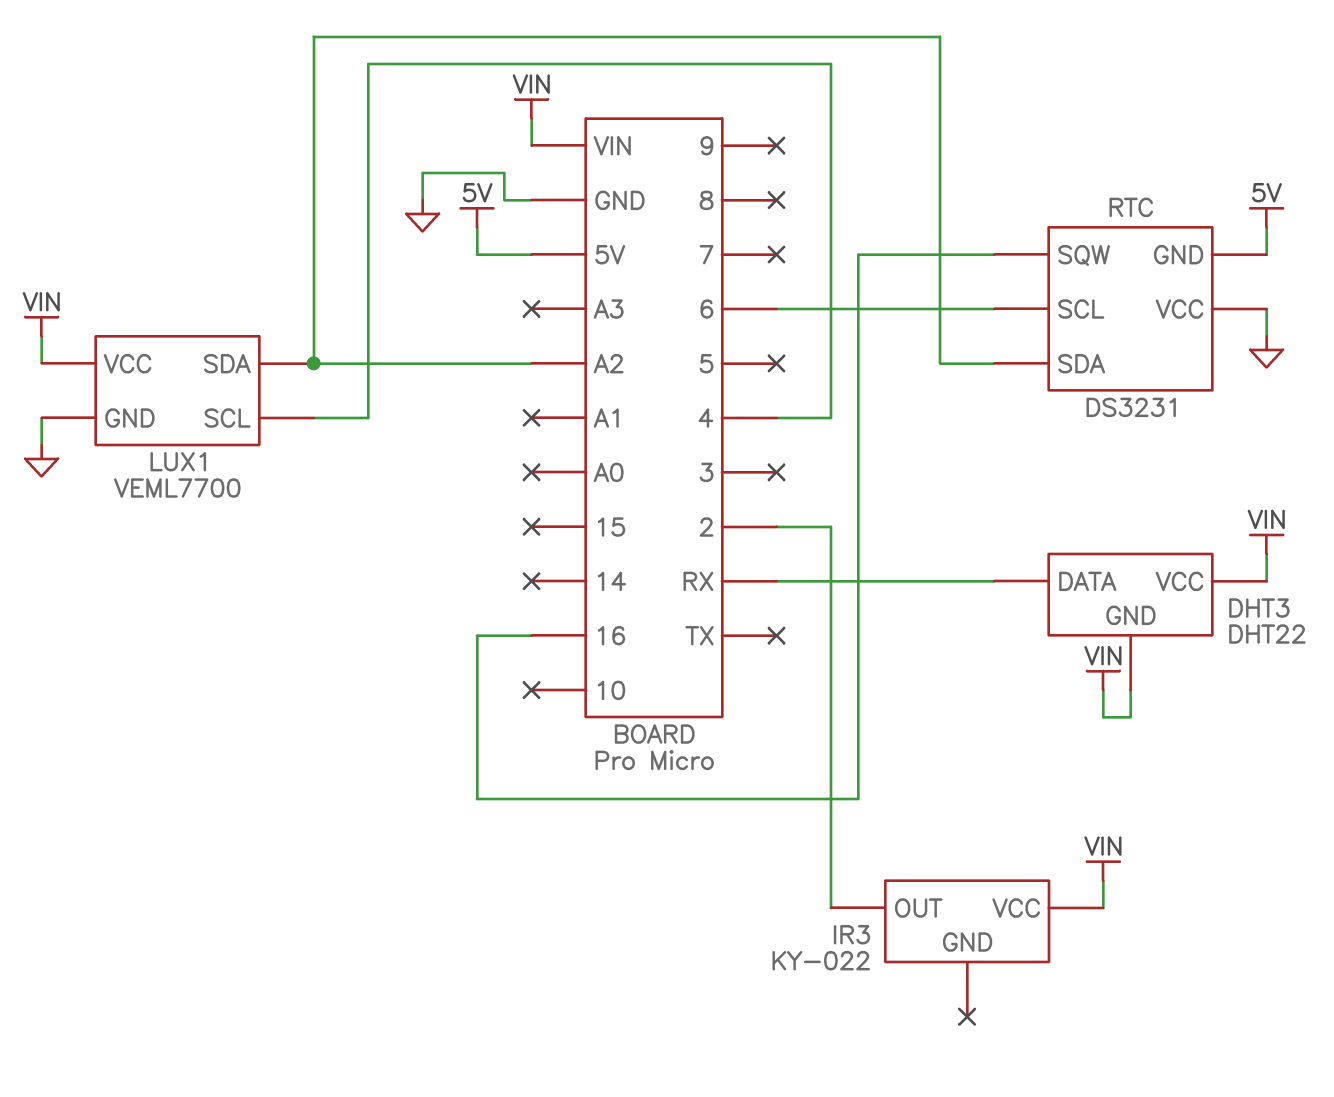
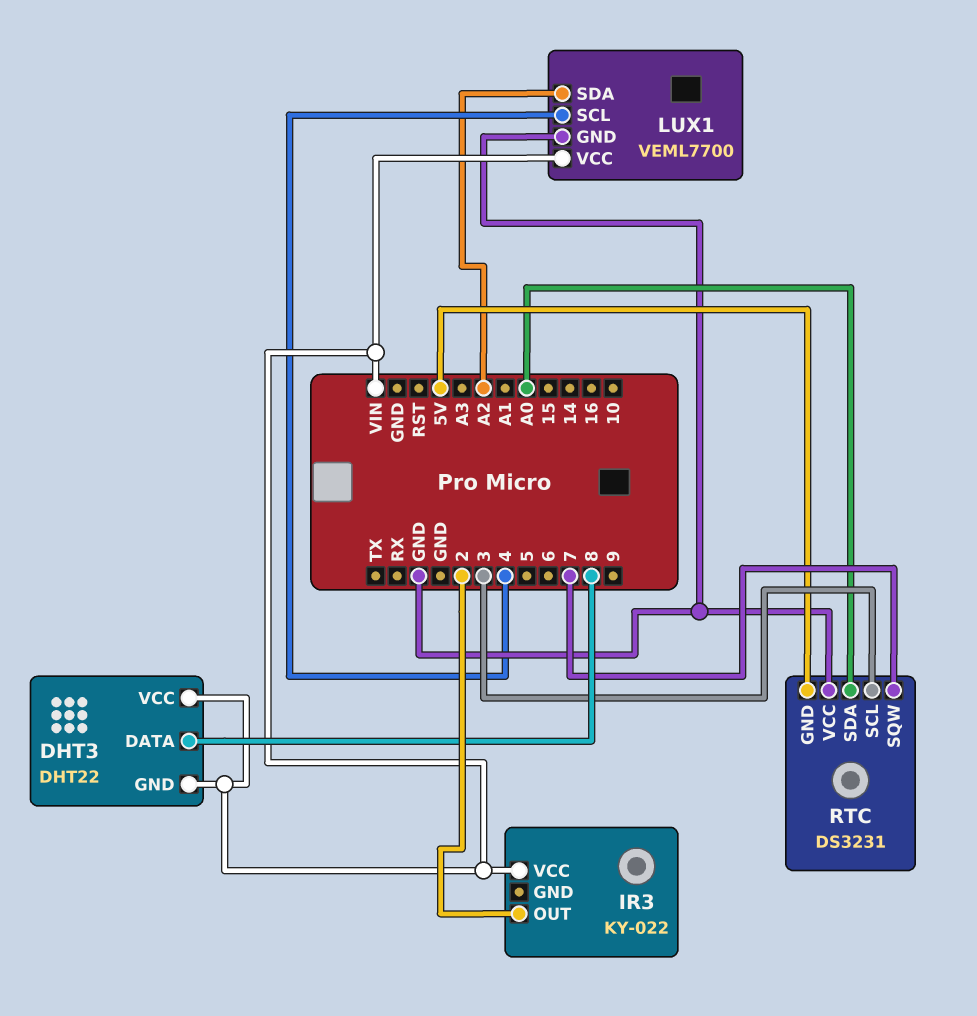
DHT3 pin DATA: RX -> 8
RTC pin SCL: 6 -> 3
RTC pin SDA: A2 -> A0
RTC pin SQW: 16 -> 7

